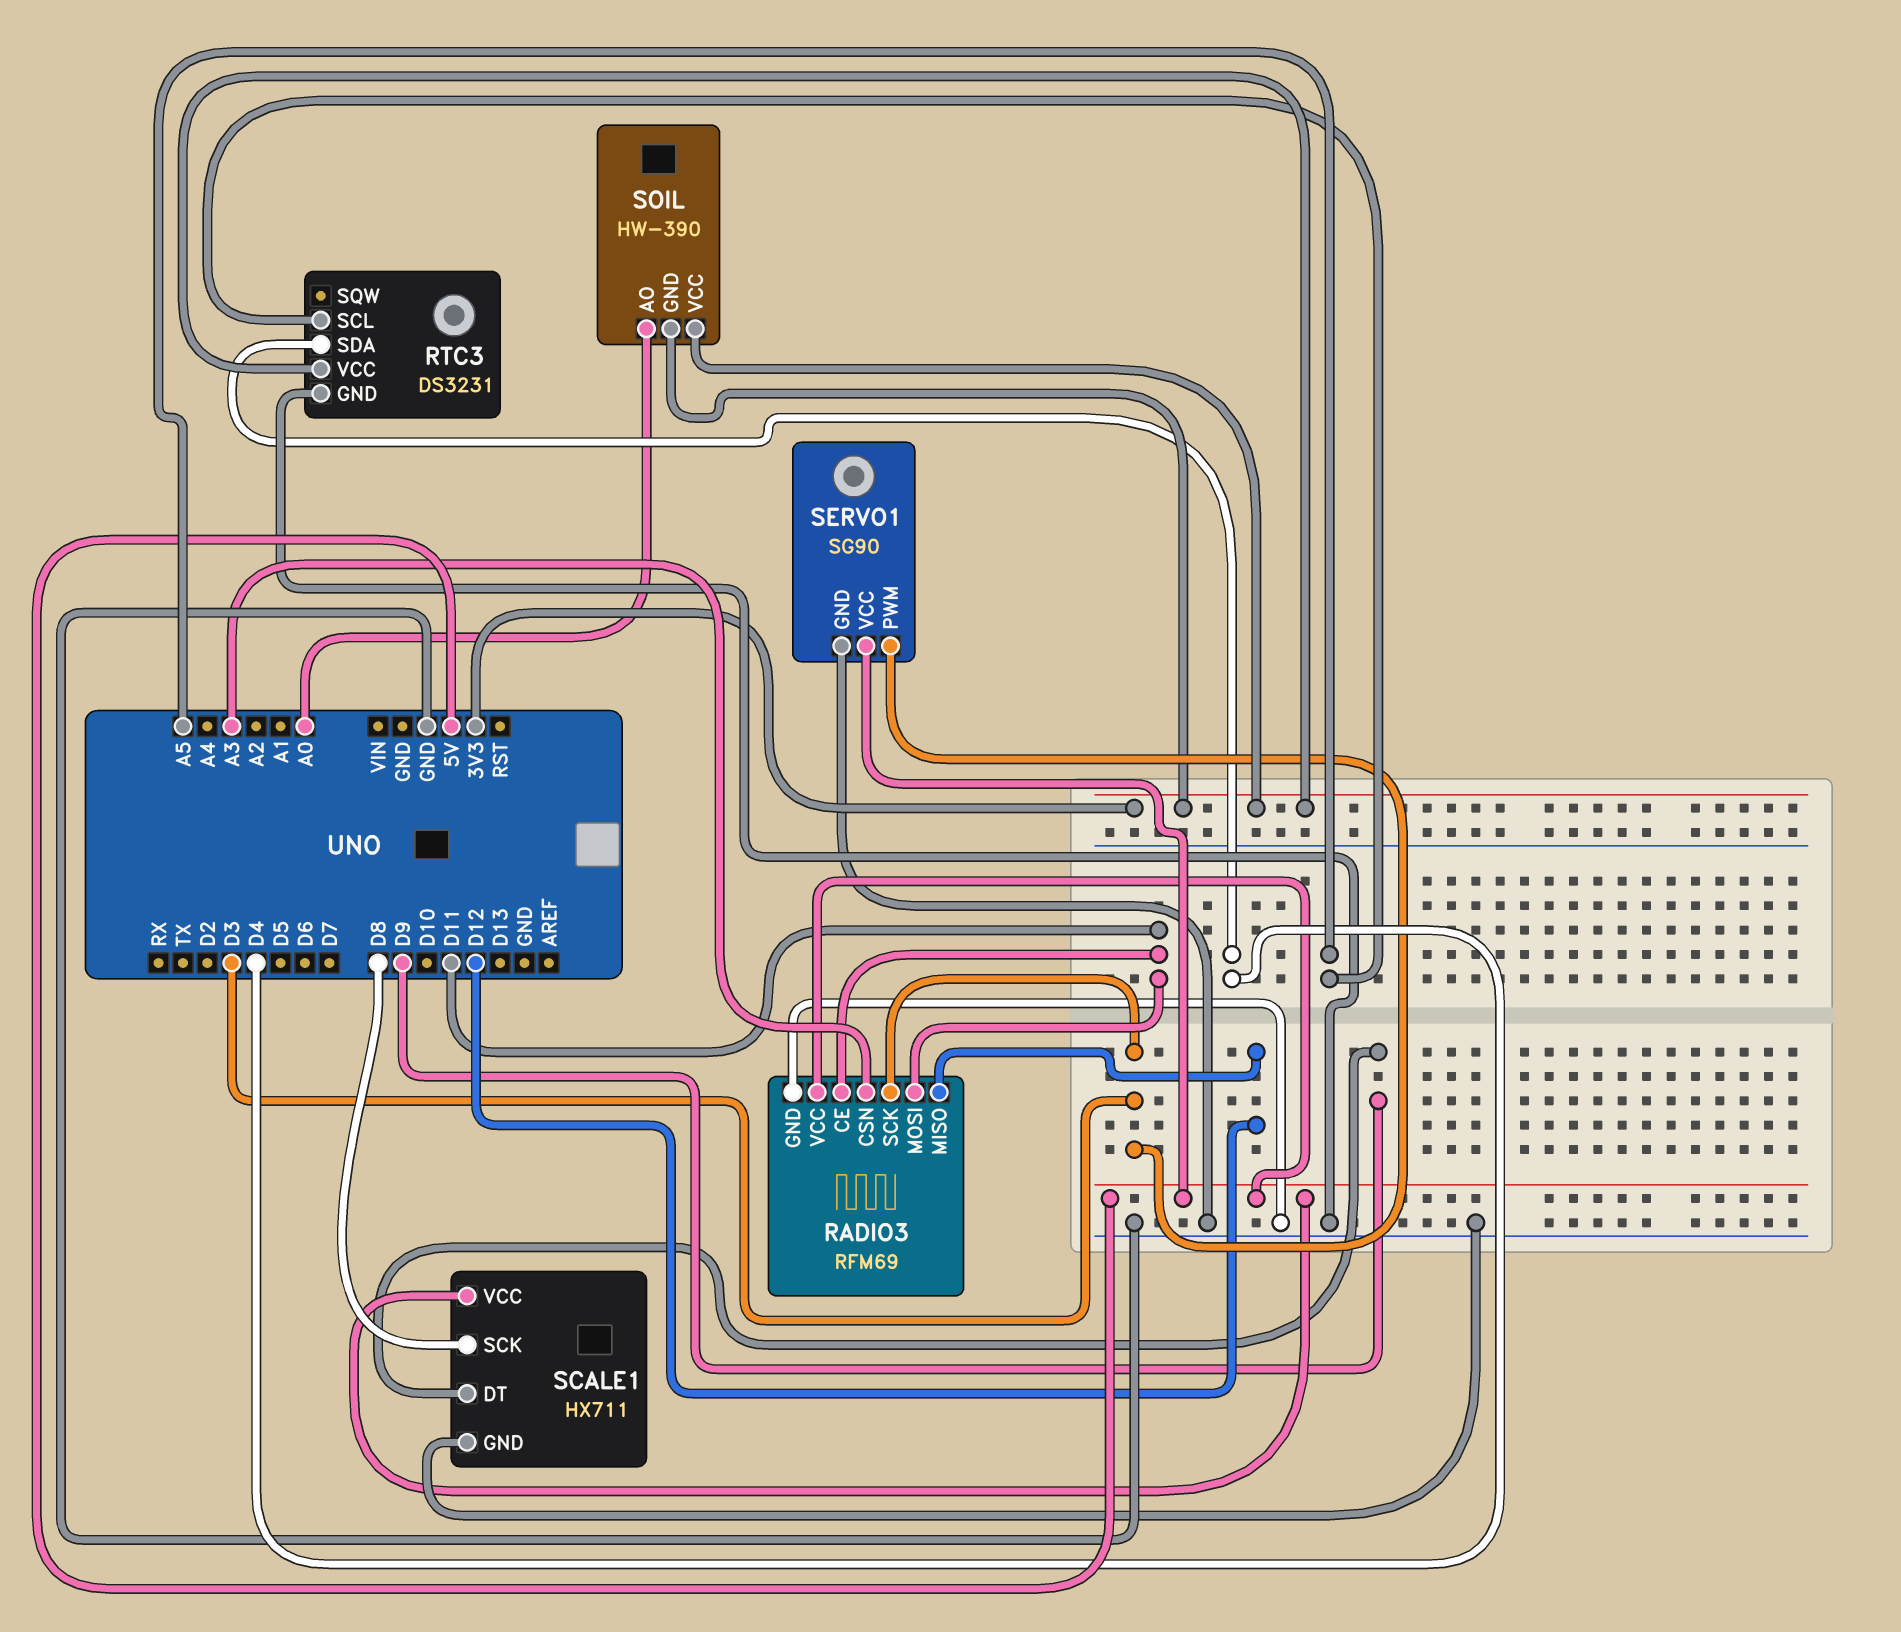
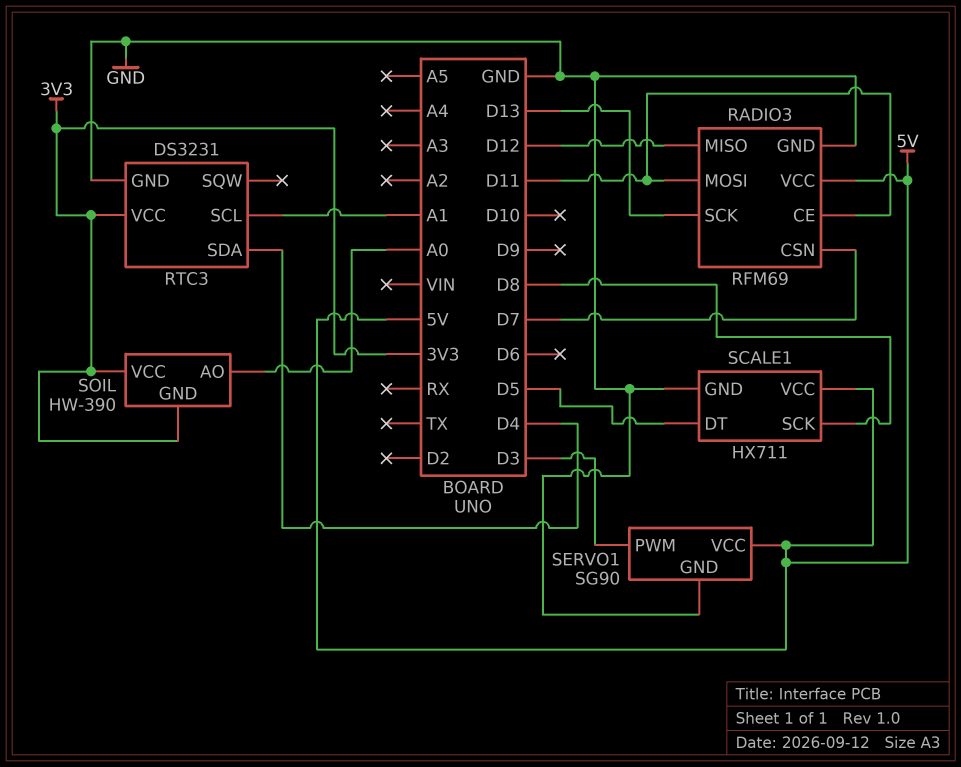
RADIO3 pin CSN: A3 -> D7
RADIO3 pin SCK: D3 -> D13
RTC3 pin SCL: A5 -> A1
SCALE1 pin DT: D9 -> D5

